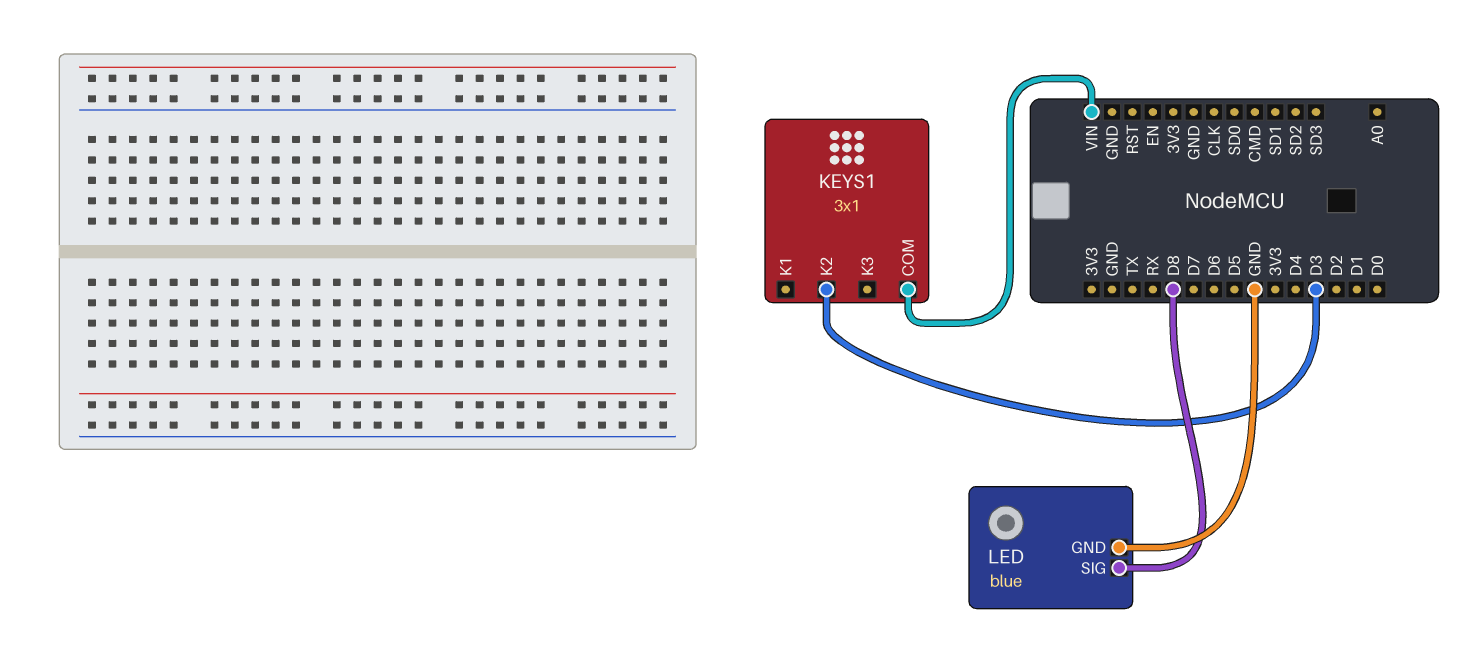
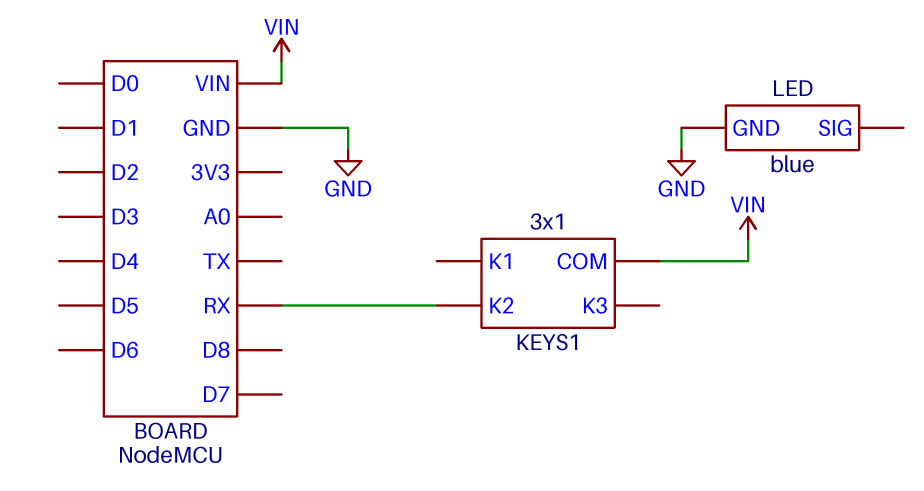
KEYS1 pin K2: D3 -> RX
LED pin SIG: D8 -> none

